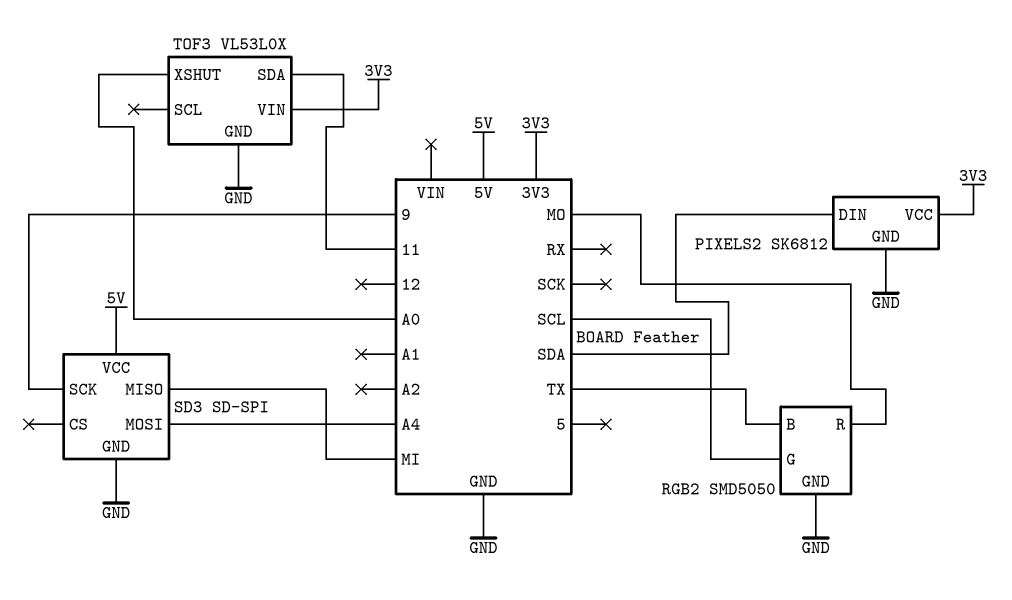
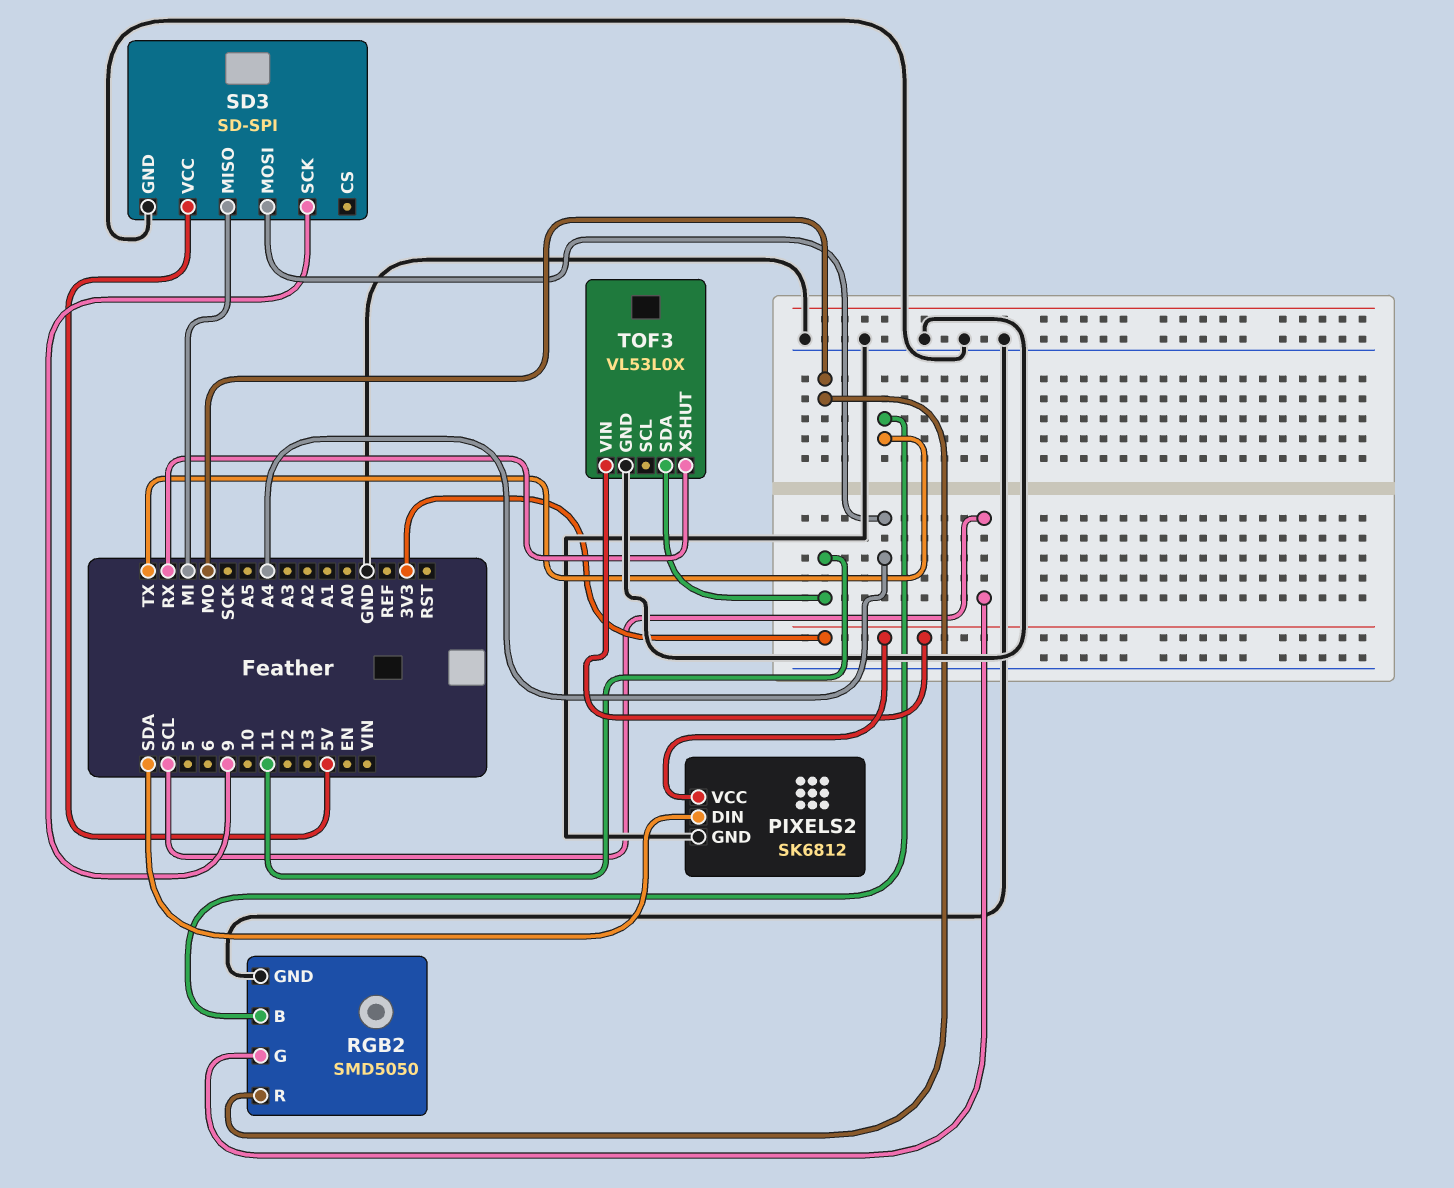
TOF3 pin XSHUT: A0 -> RX

